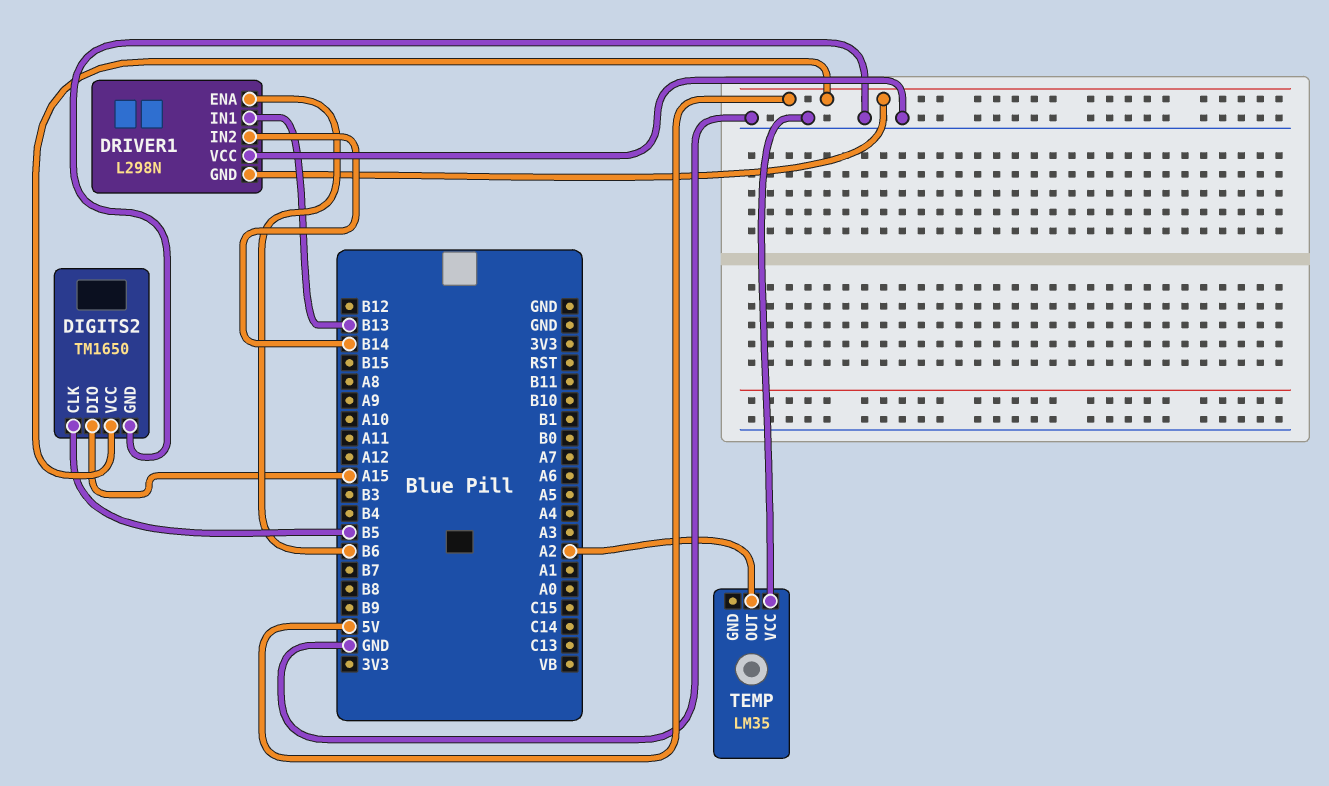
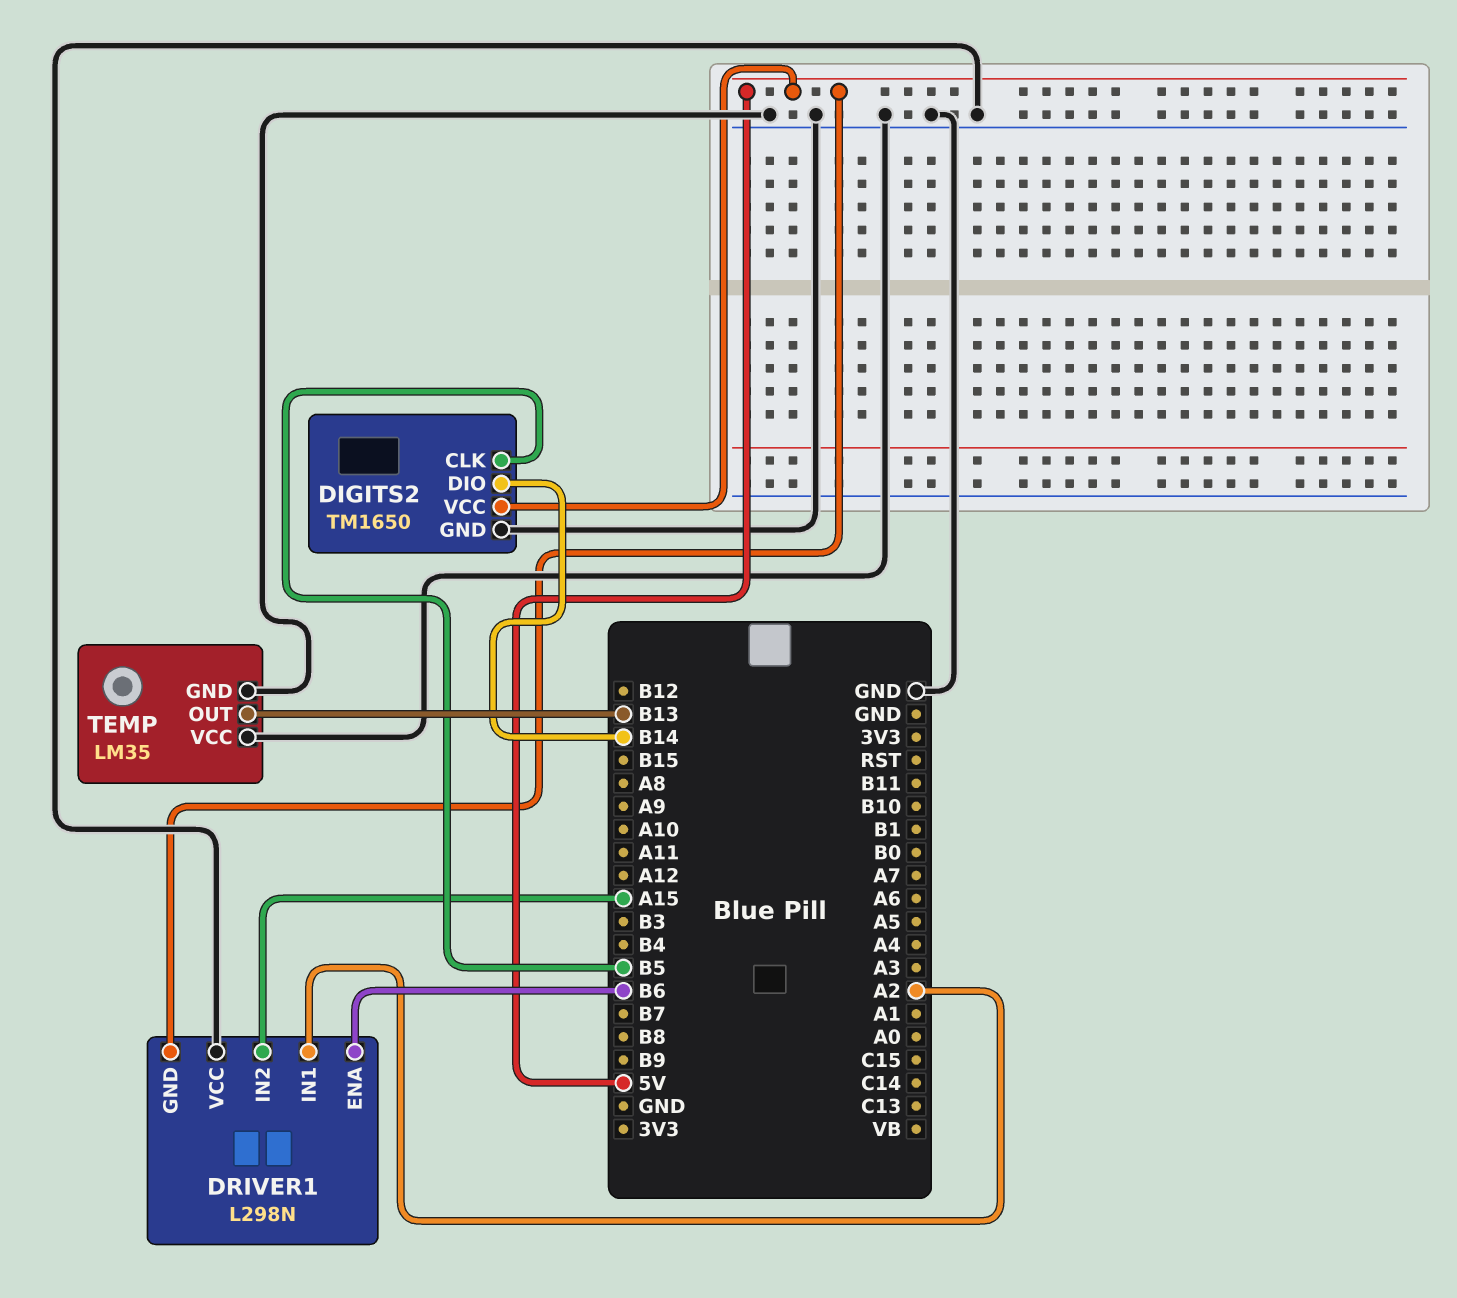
DIGITS2 pin DIO: A15 -> B14
DRIVER1 pin IN1: B13 -> A2
DRIVER1 pin IN2: B14 -> A15
TEMP pin GND: none -> GND
TEMP pin OUT: A2 -> B13

